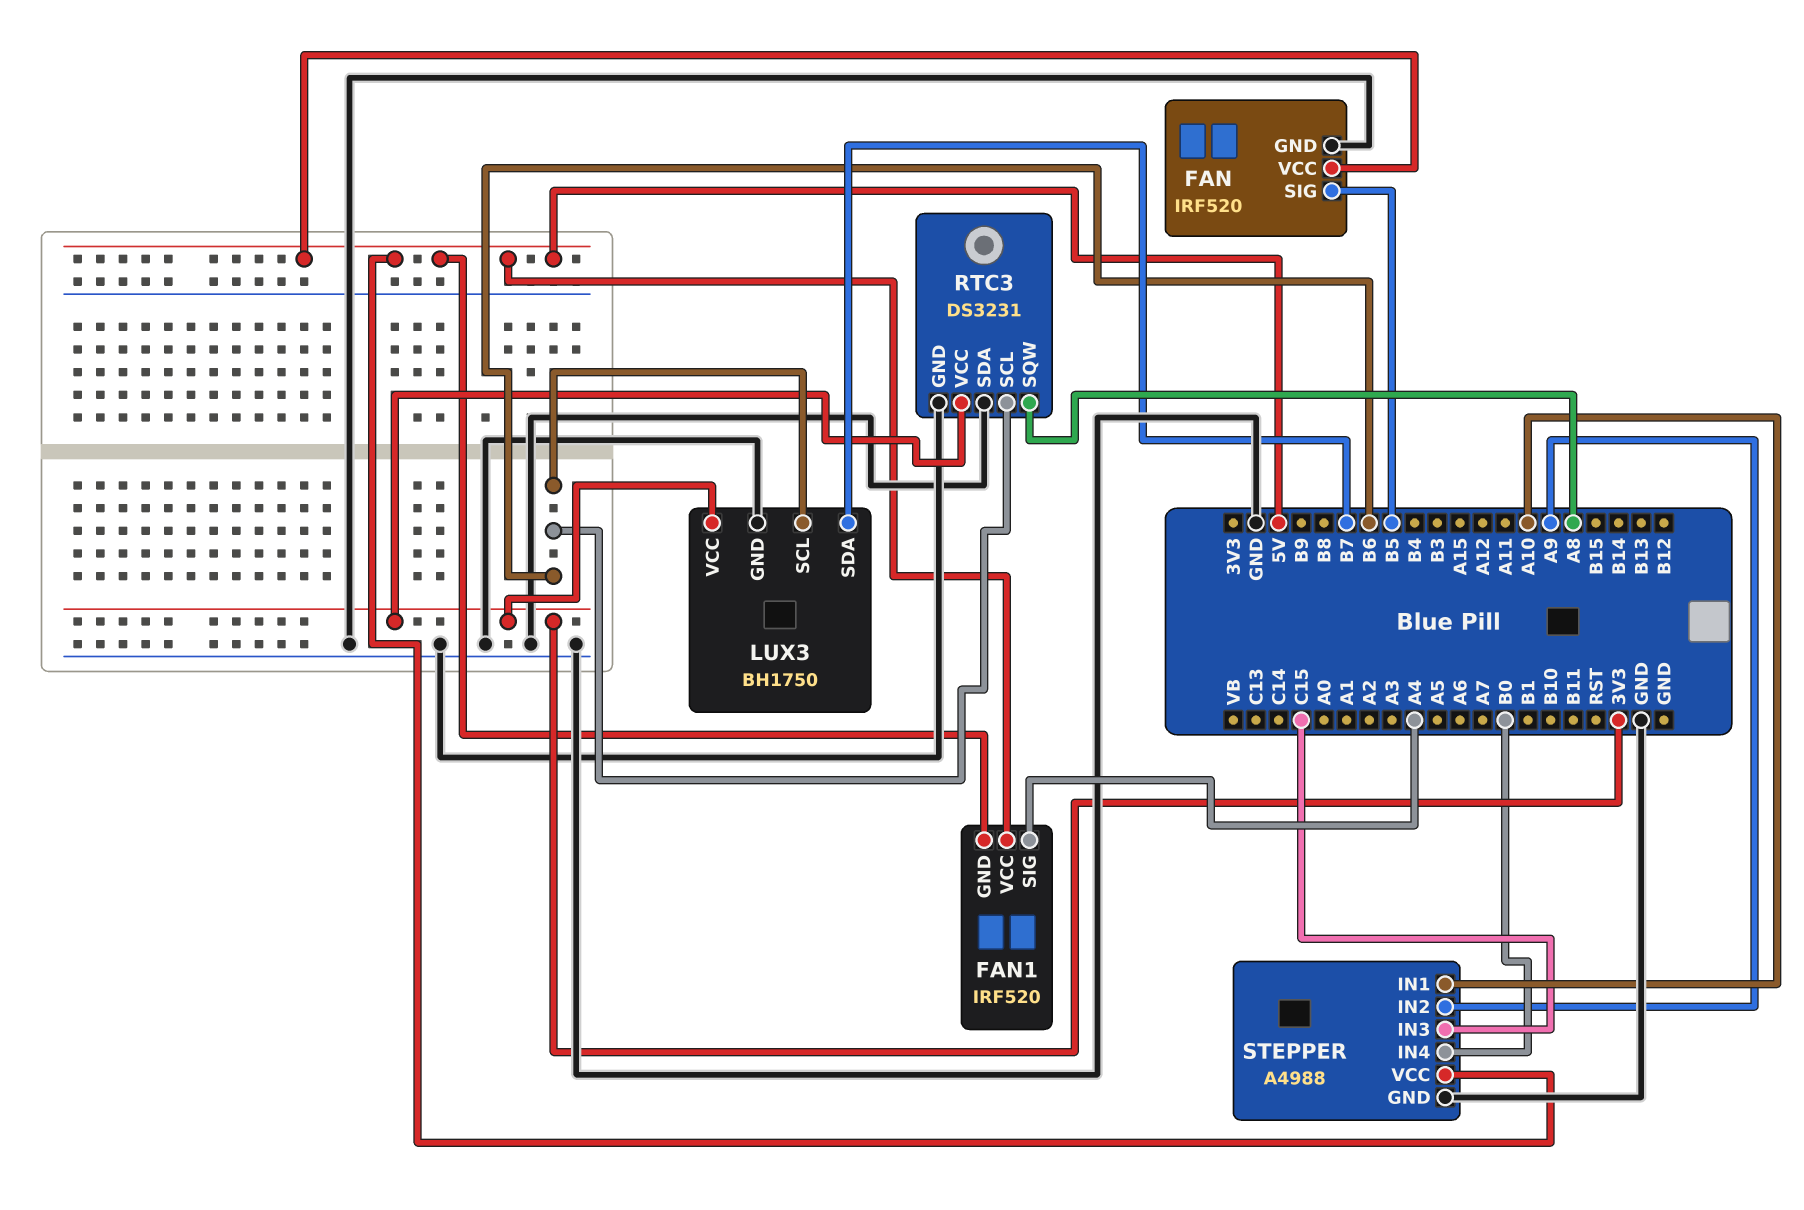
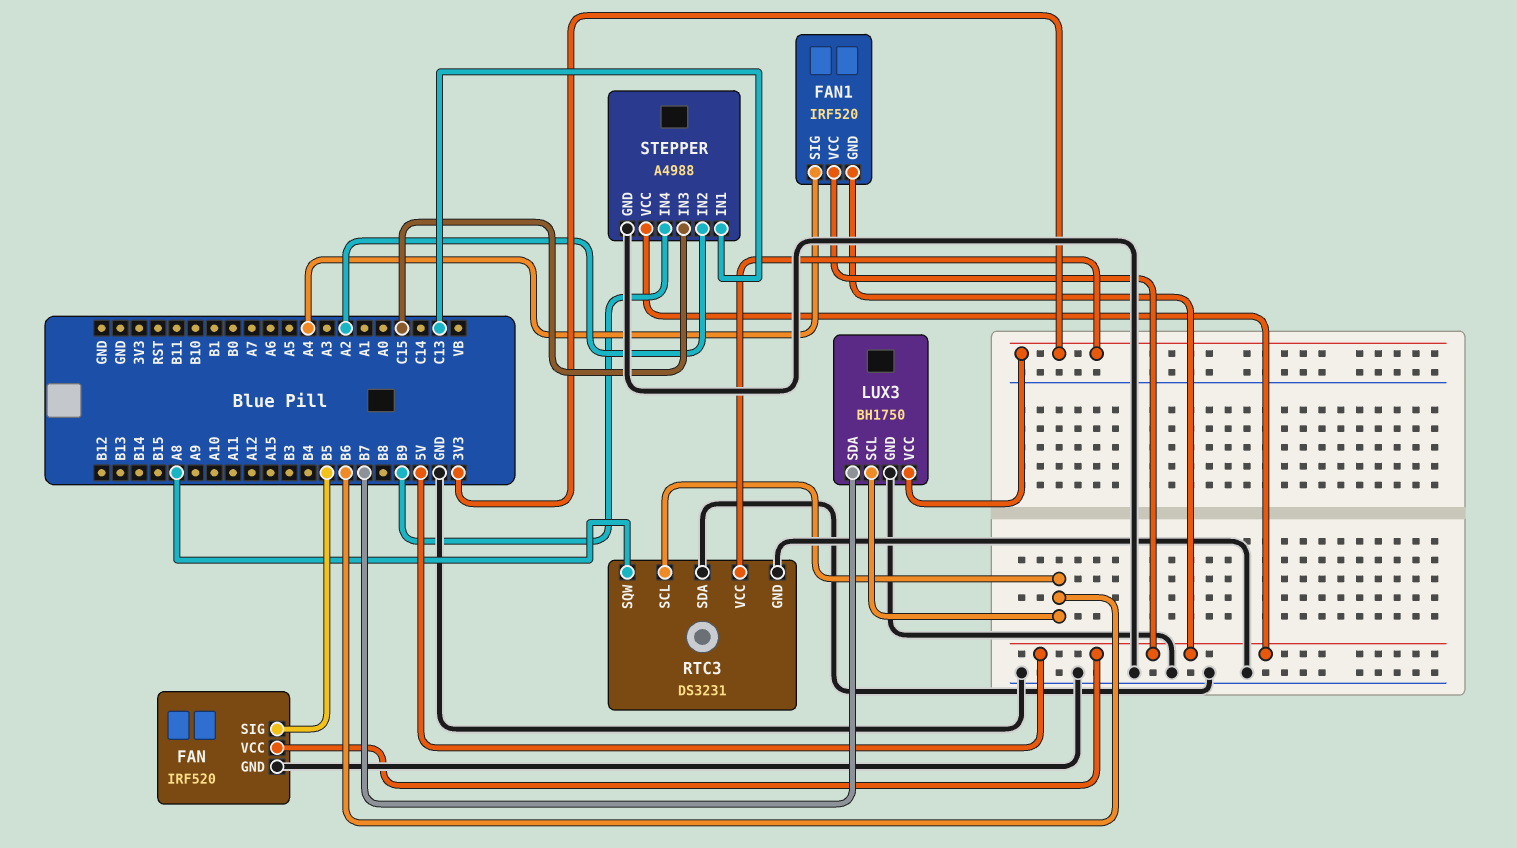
STEPPER pin IN1: A10 -> C13
STEPPER pin IN2: A9 -> A2
STEPPER pin IN4: B0 -> B9

